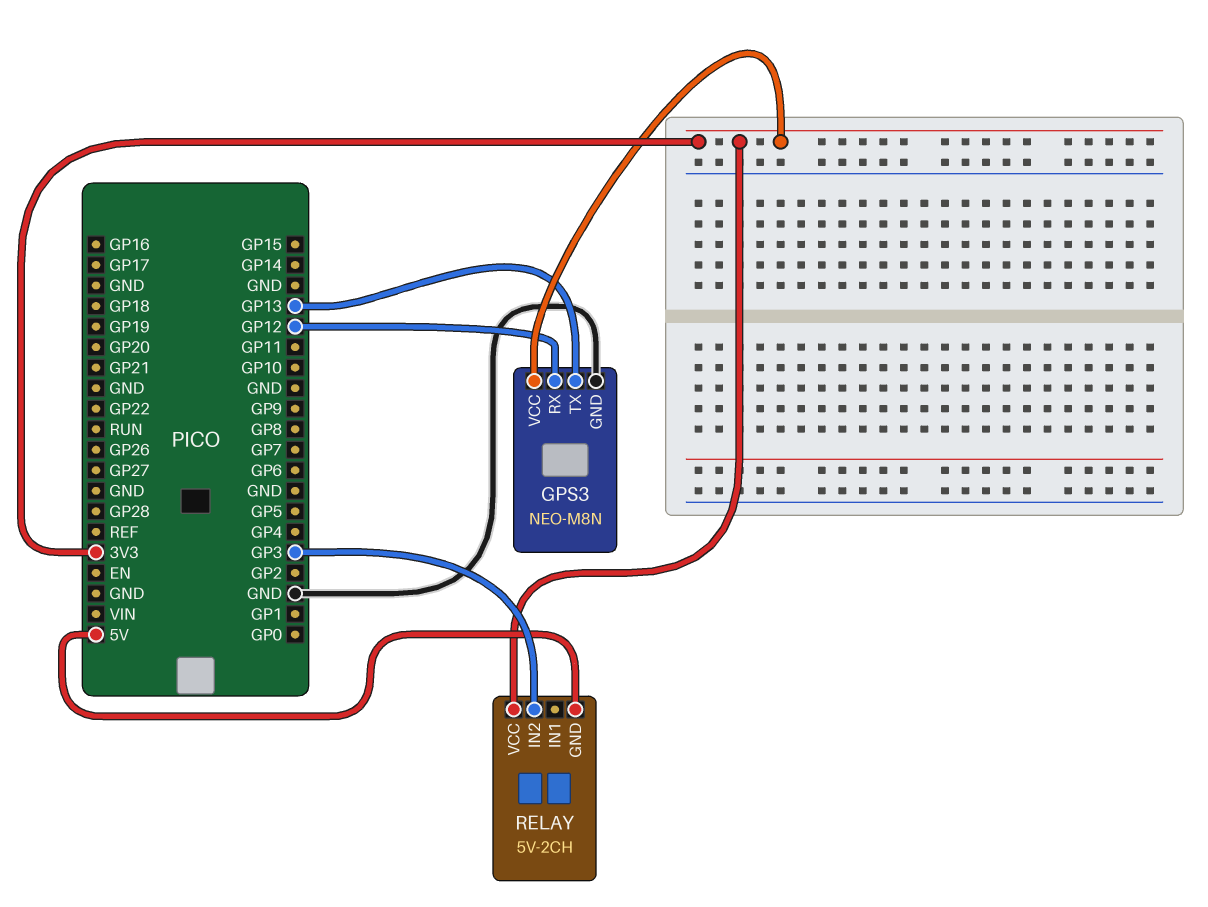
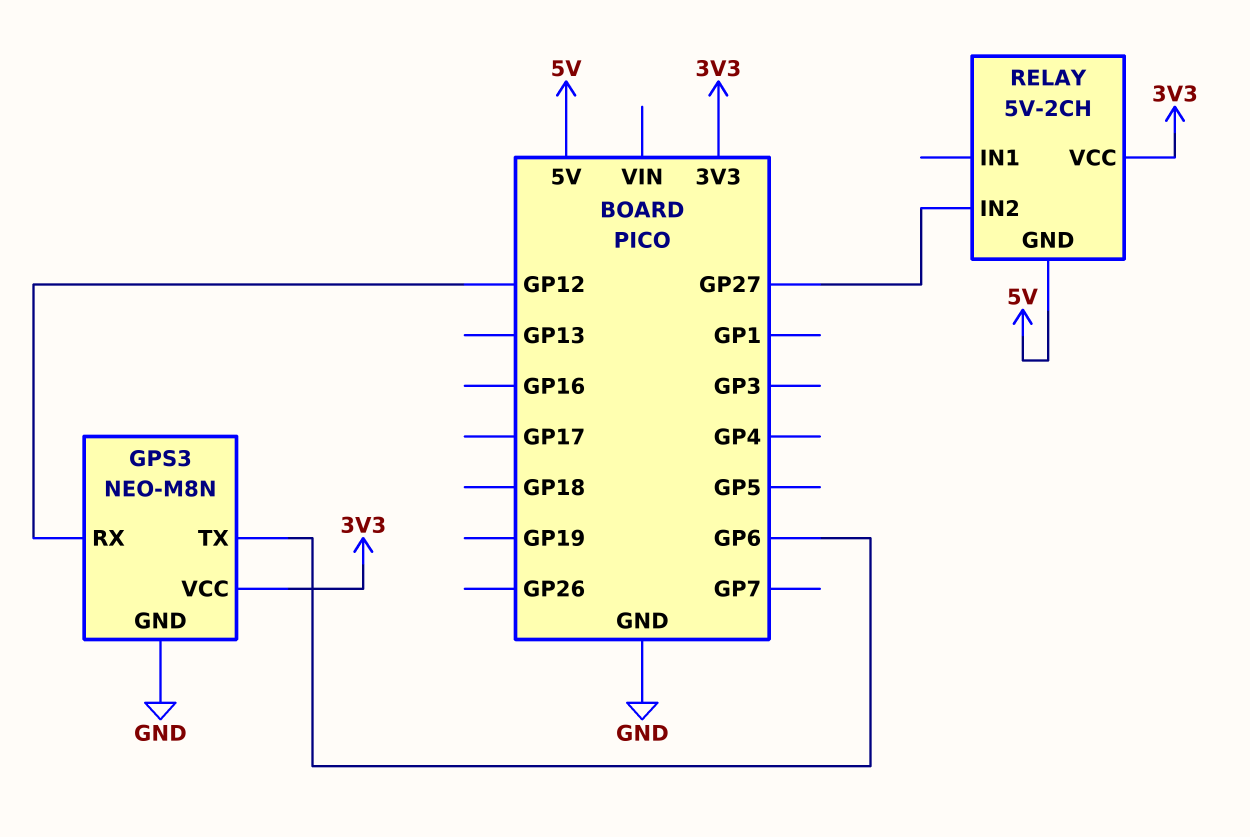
GPS3 pin TX: GP13 -> GP6
RELAY pin IN2: GP3 -> GP27

